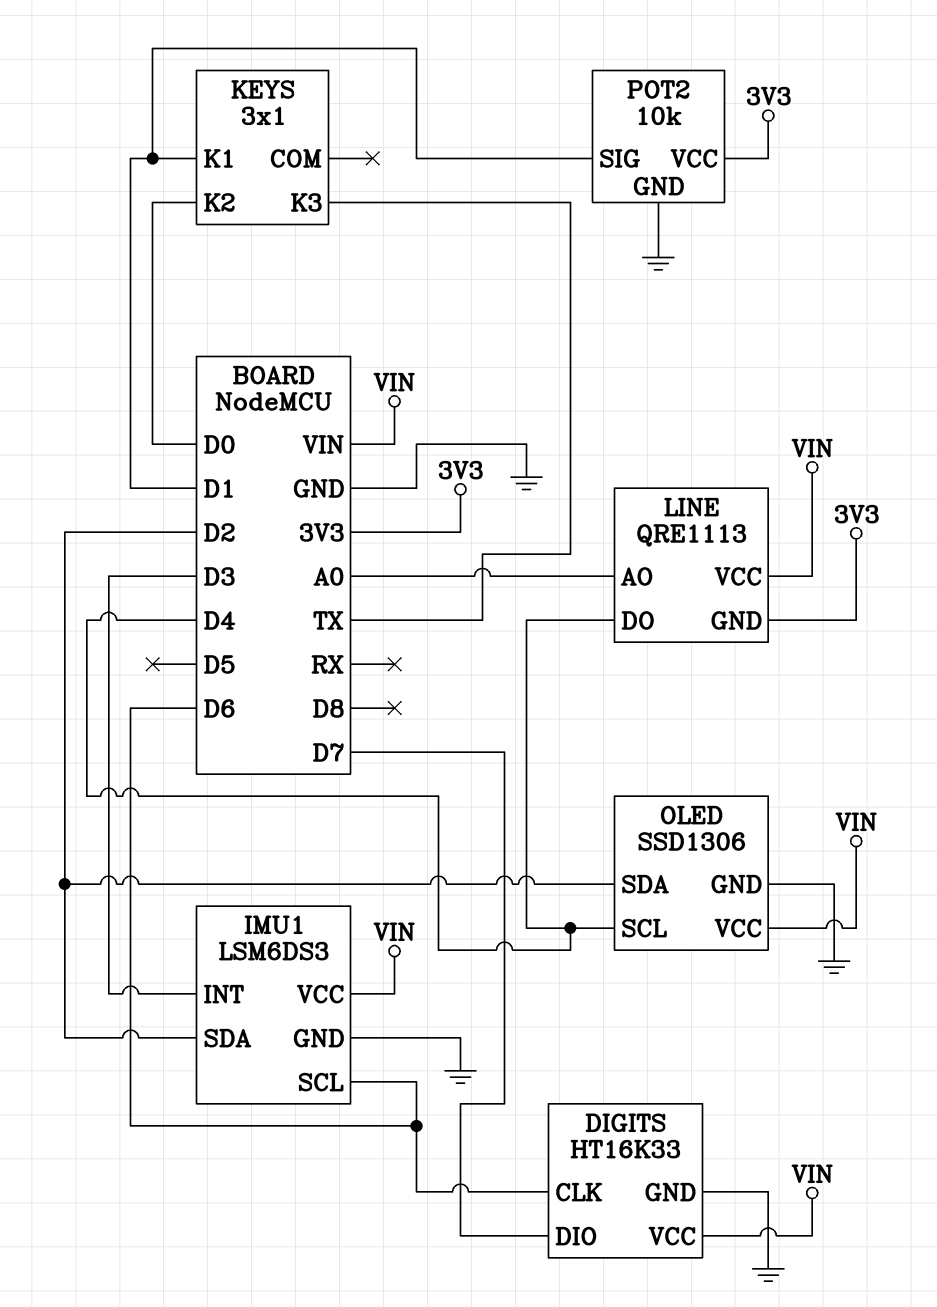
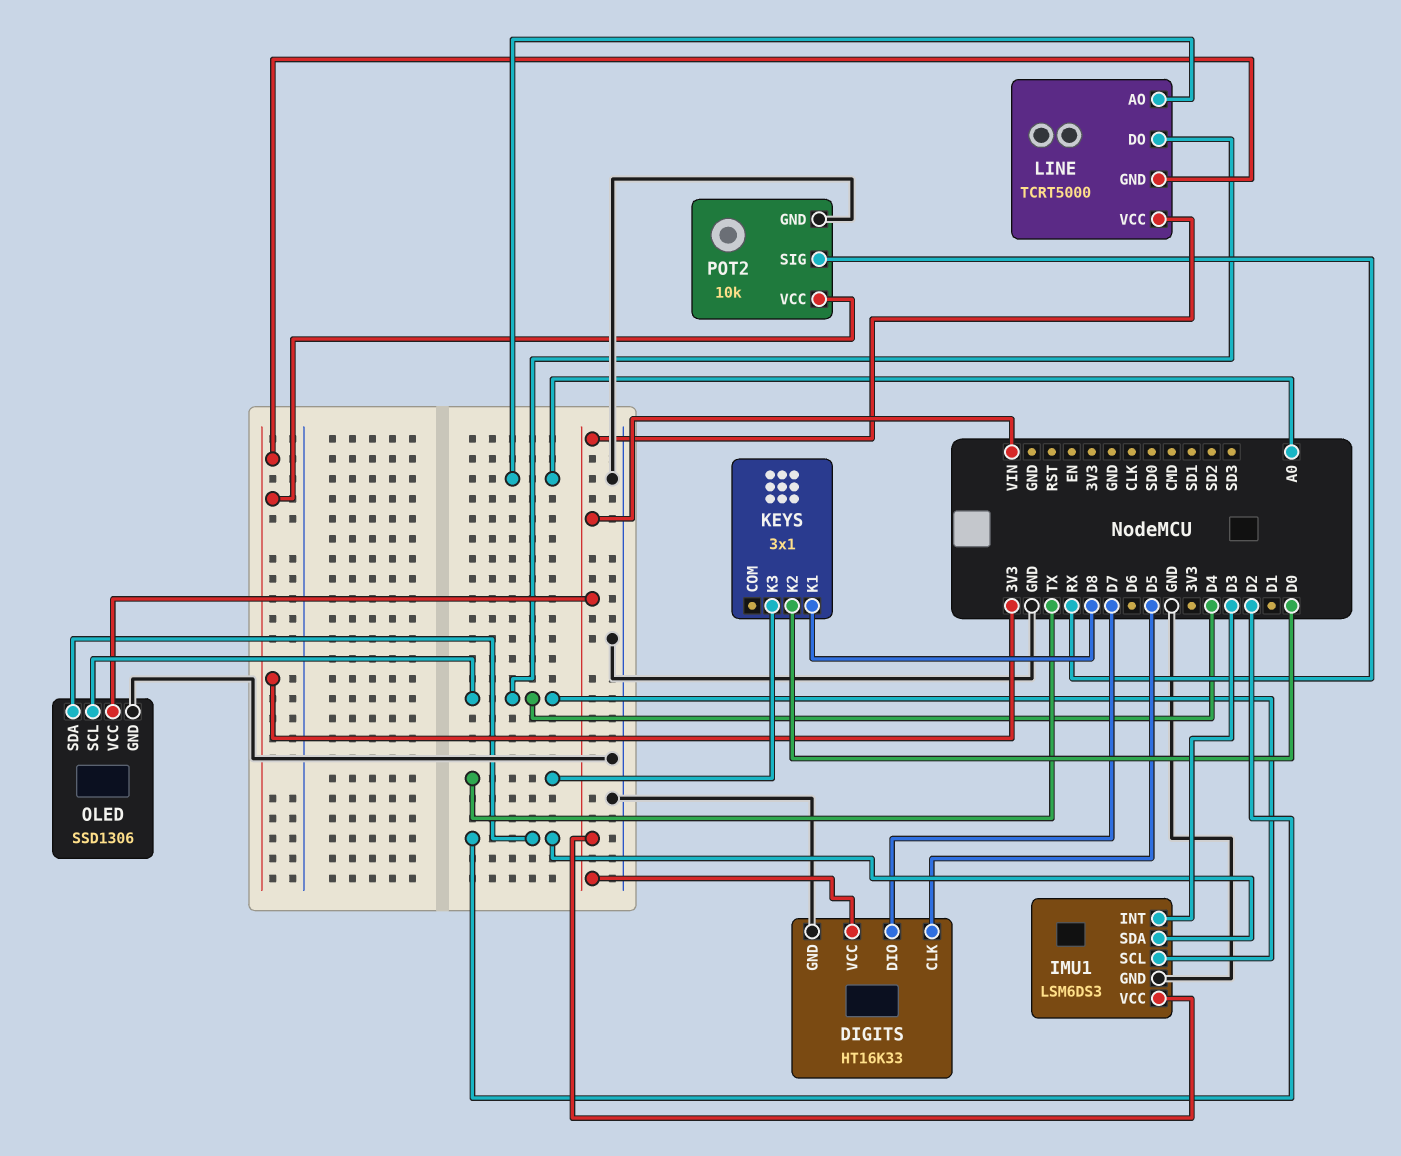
DIGITS pin CLK: D6 -> D5
IMU1 pin SCL: D6 -> D4
KEYS pin K1: D1 -> D8
LINE: QRE1113 -> TCRT5000
POT2 pin SIG: D1 -> RX

